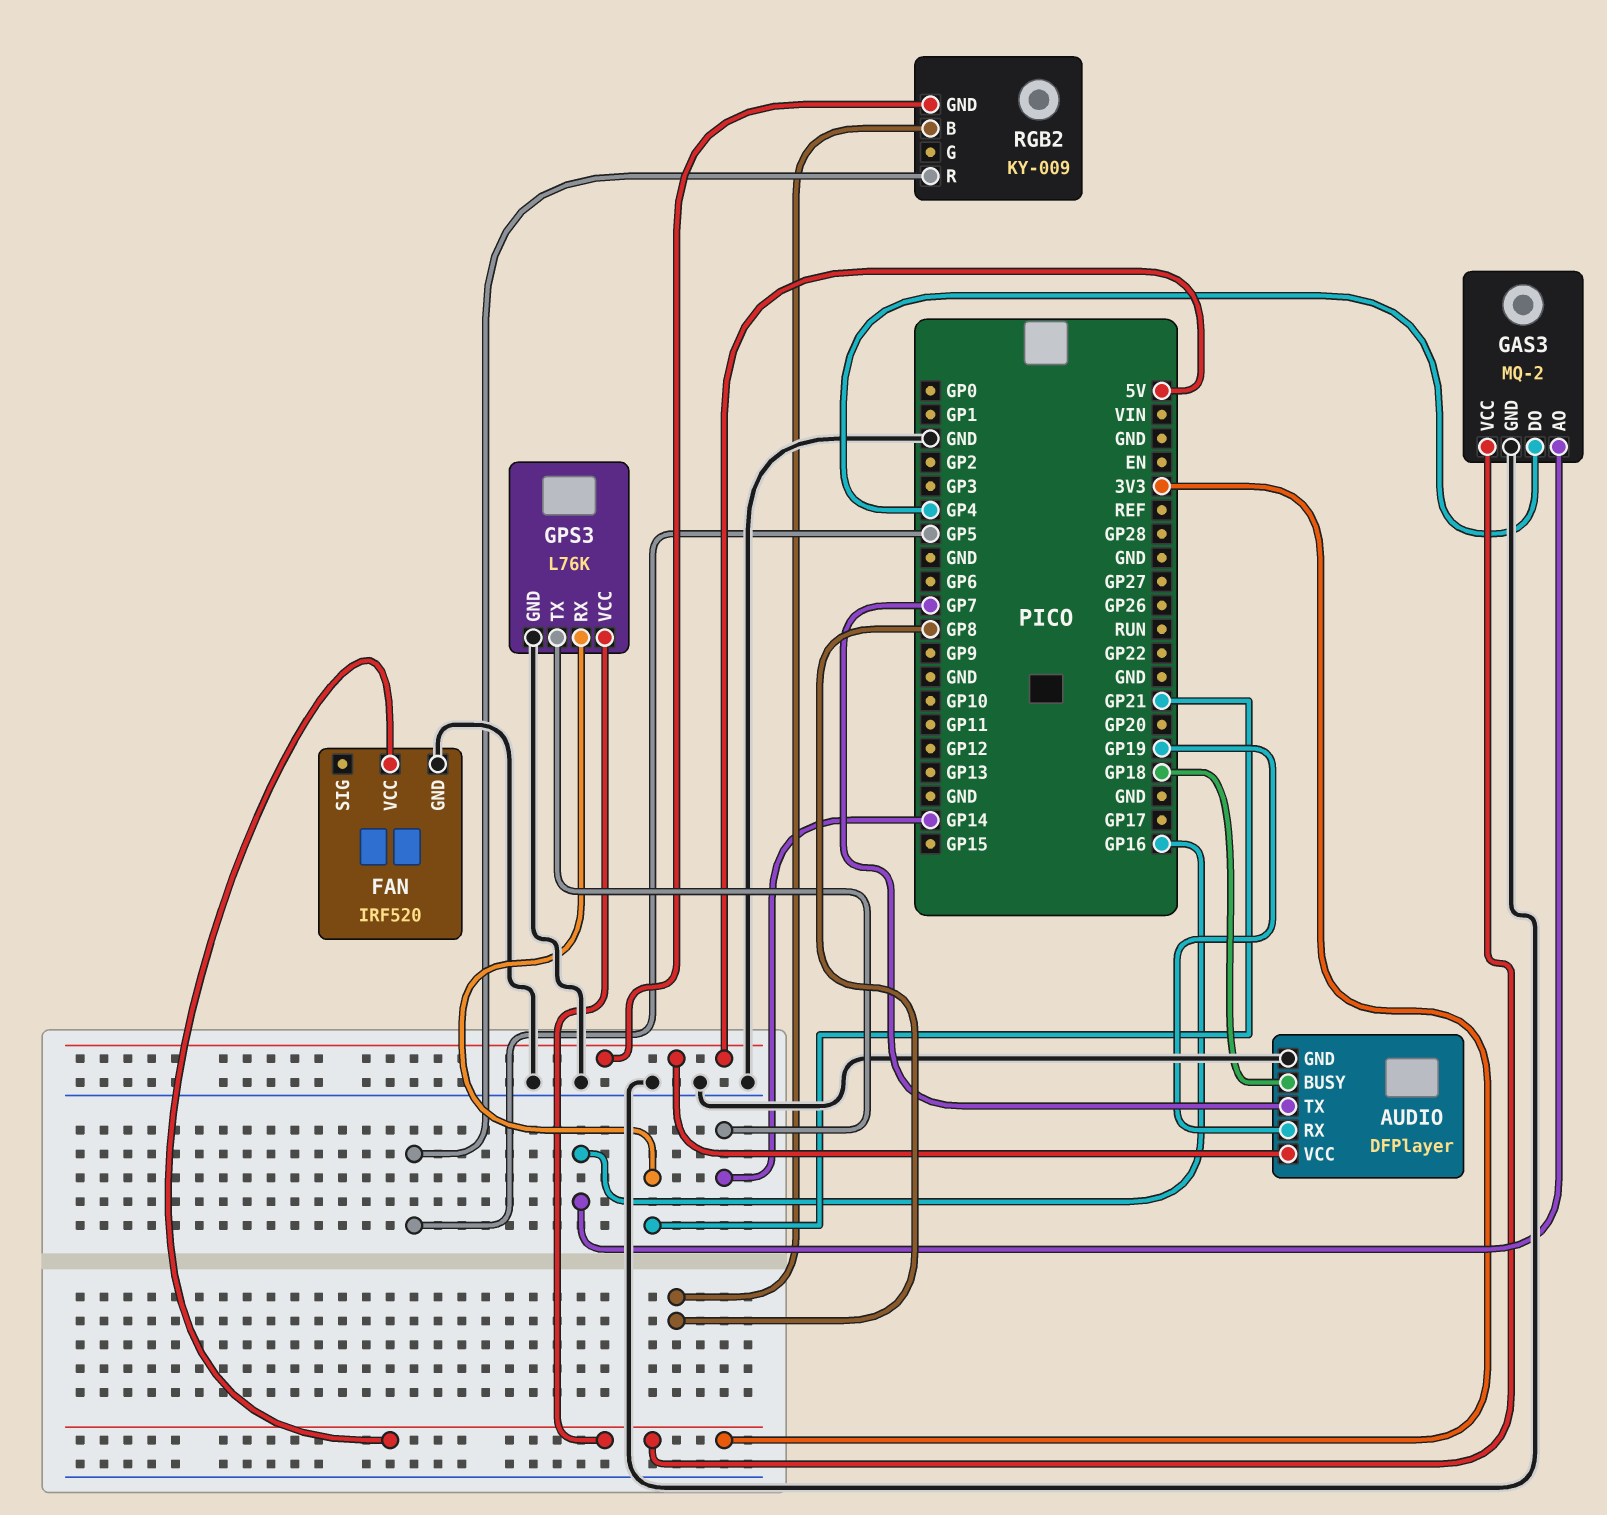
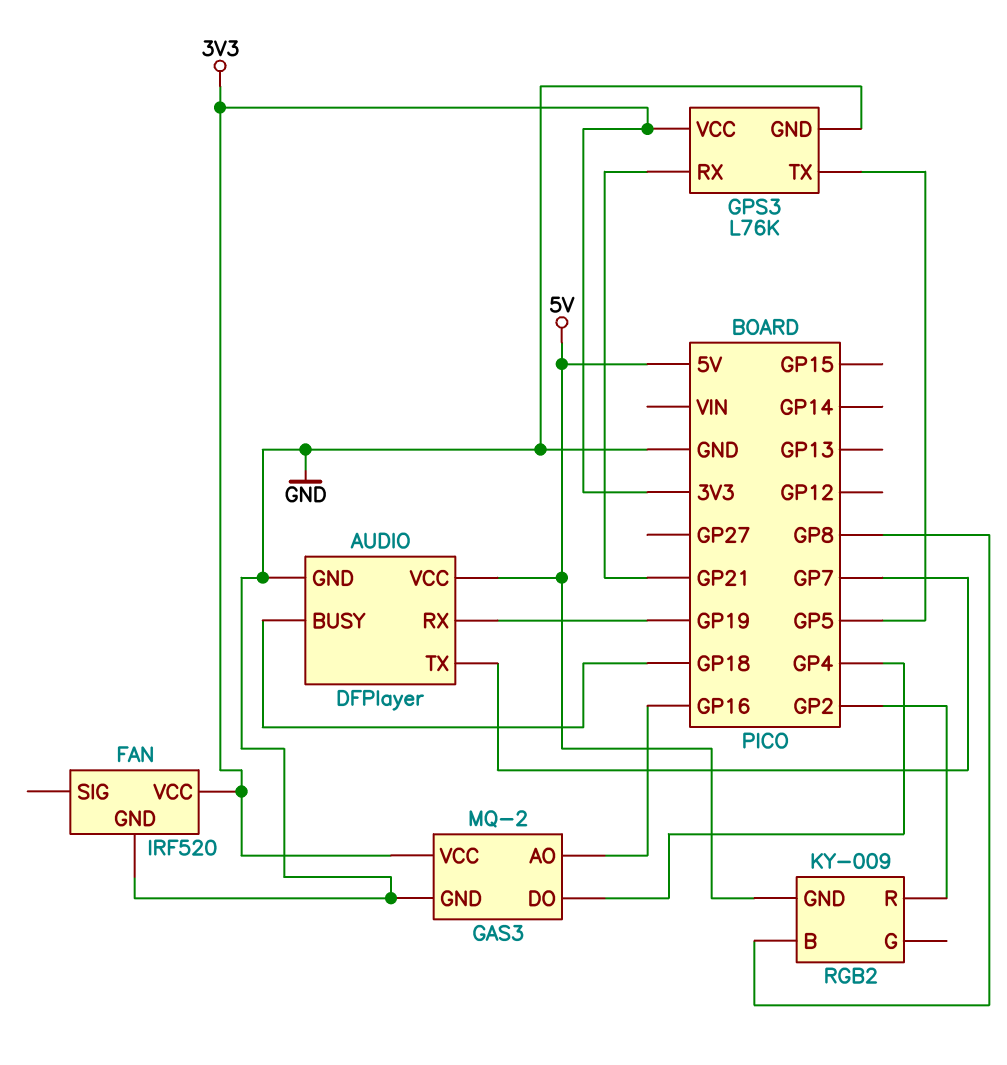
GPS3 pin TX: GP14 -> GP5
RGB2 pin R: GP5 -> GP2

